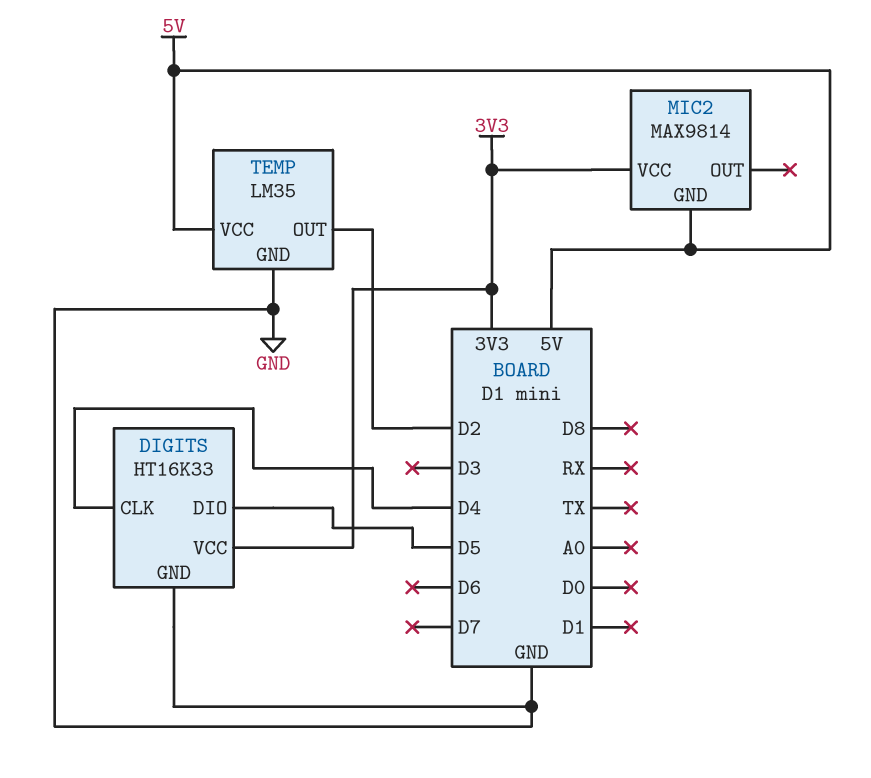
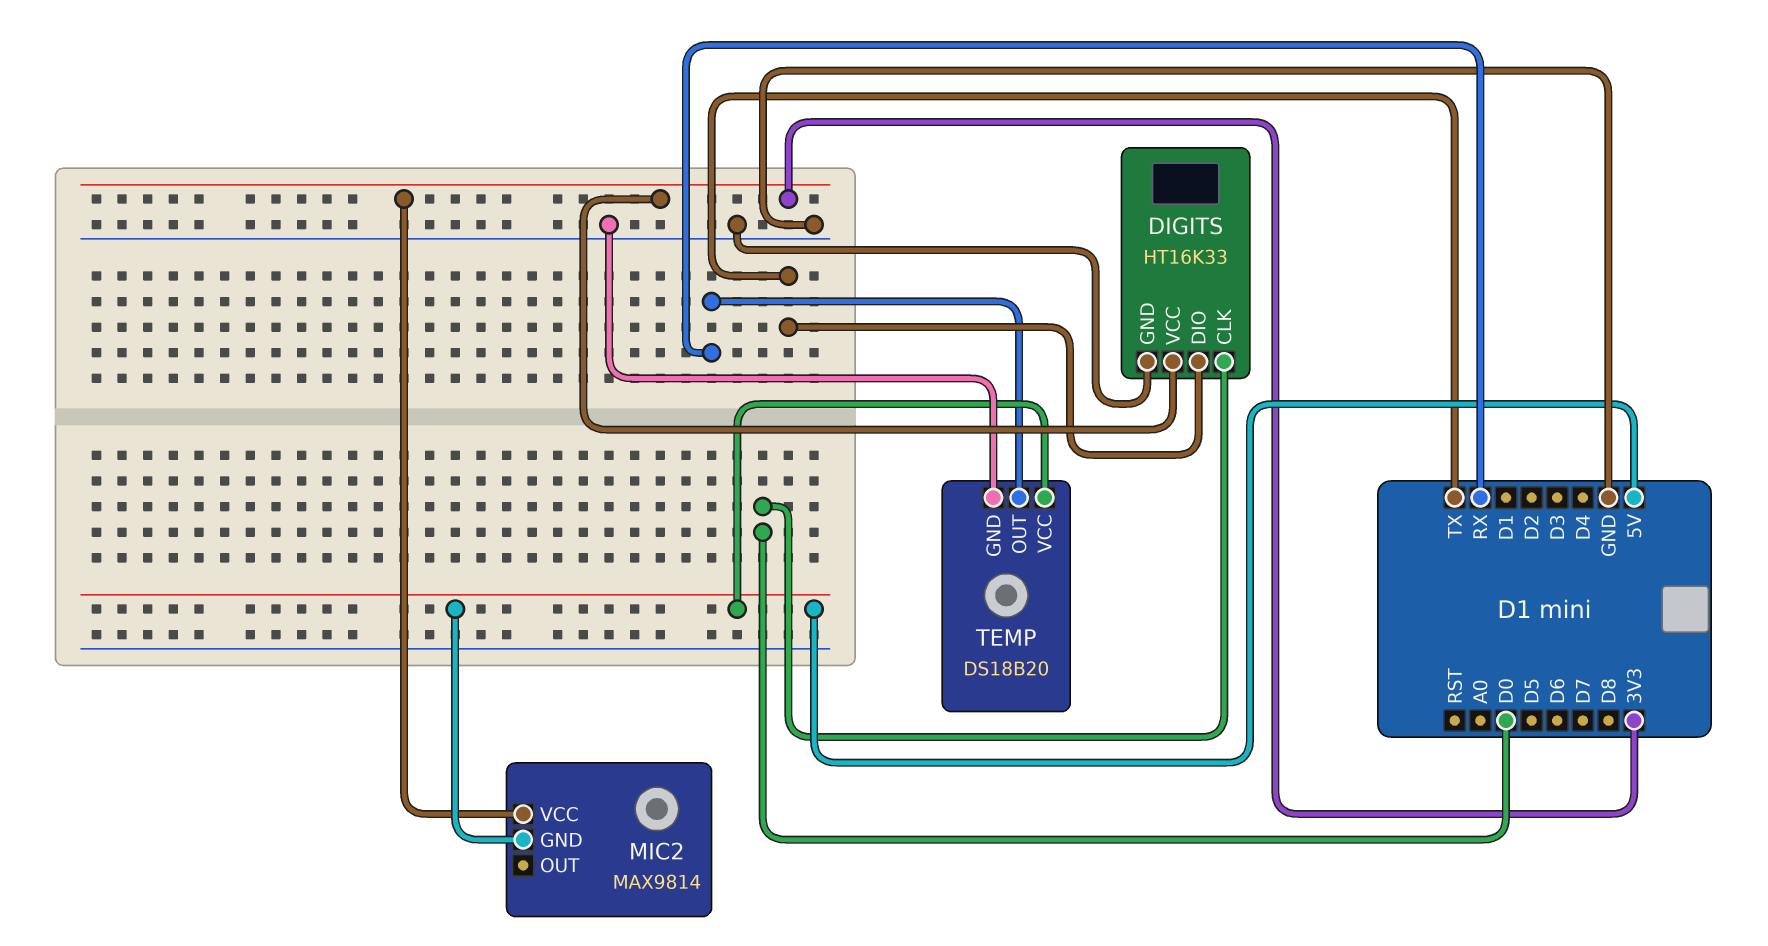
DIGITS pin CLK: D4 -> D0
DIGITS pin DIO: D5 -> TX
TEMP: LM35 -> DS18B20
TEMP pin OUT: D2 -> RX

